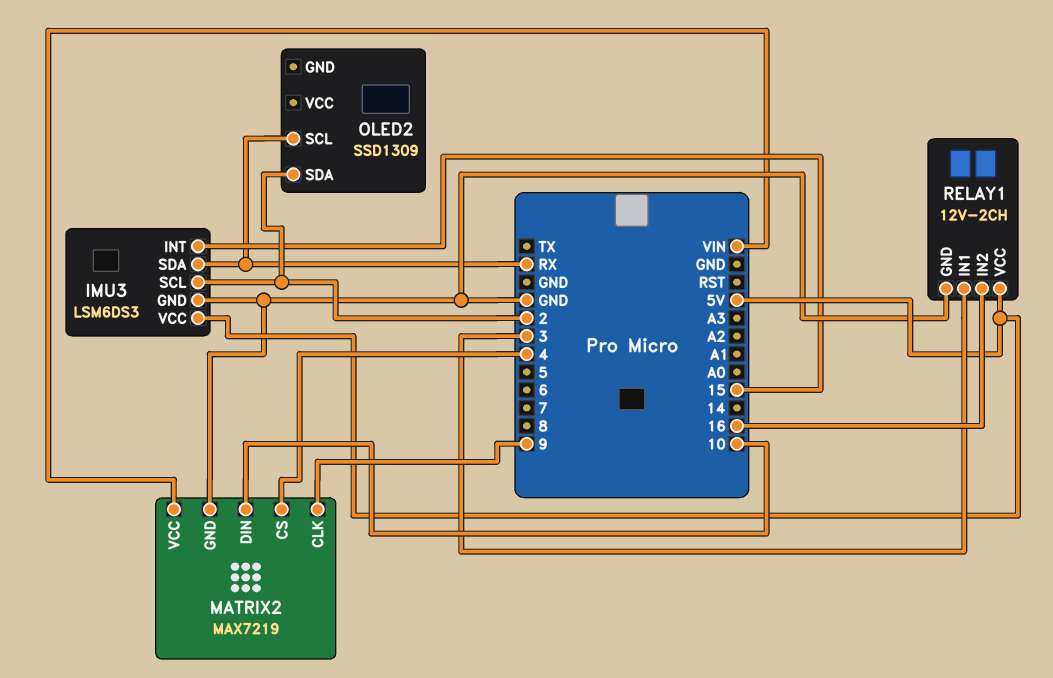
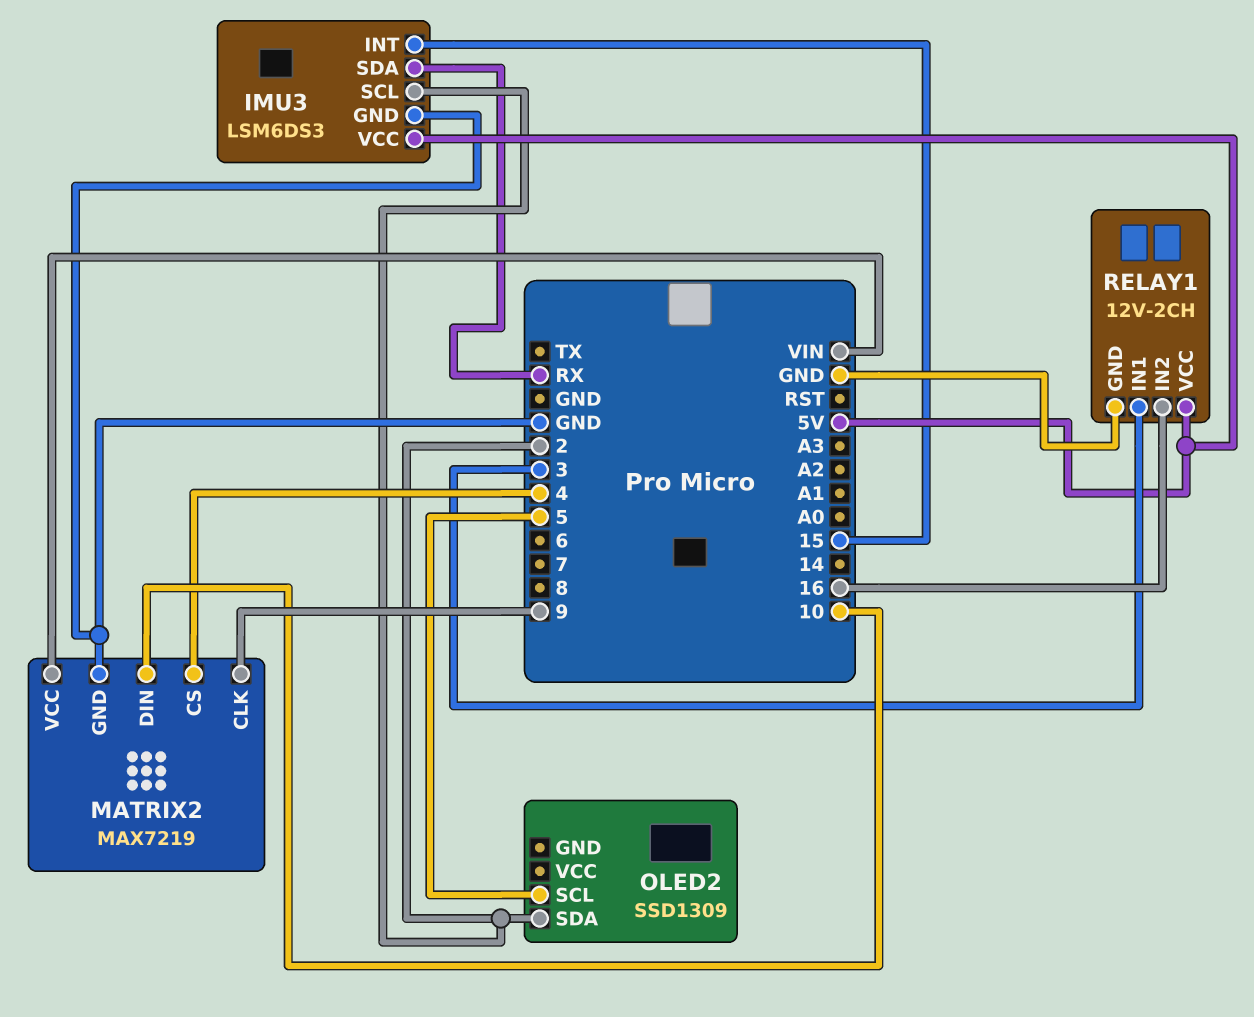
OLED2 pin SCL: RX -> 5

